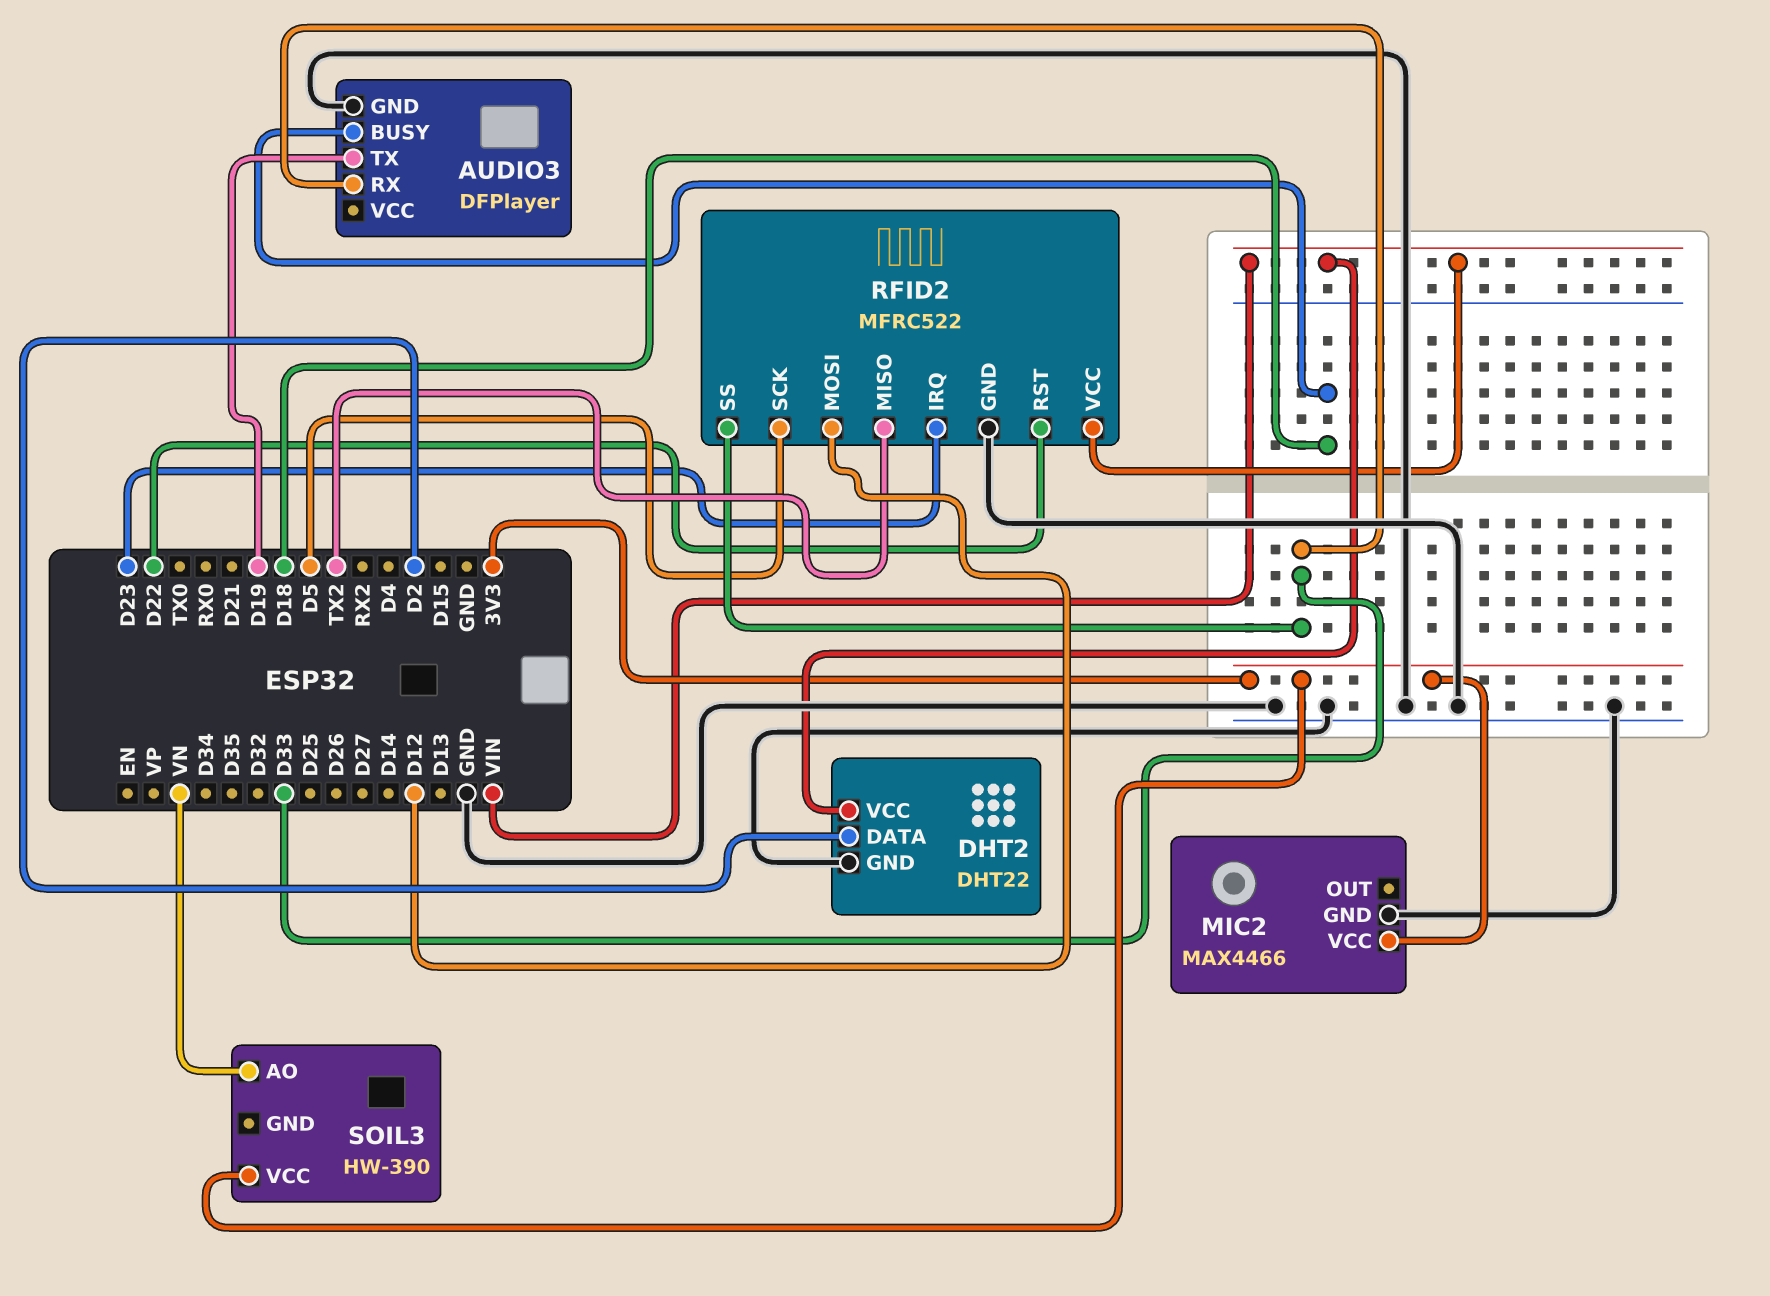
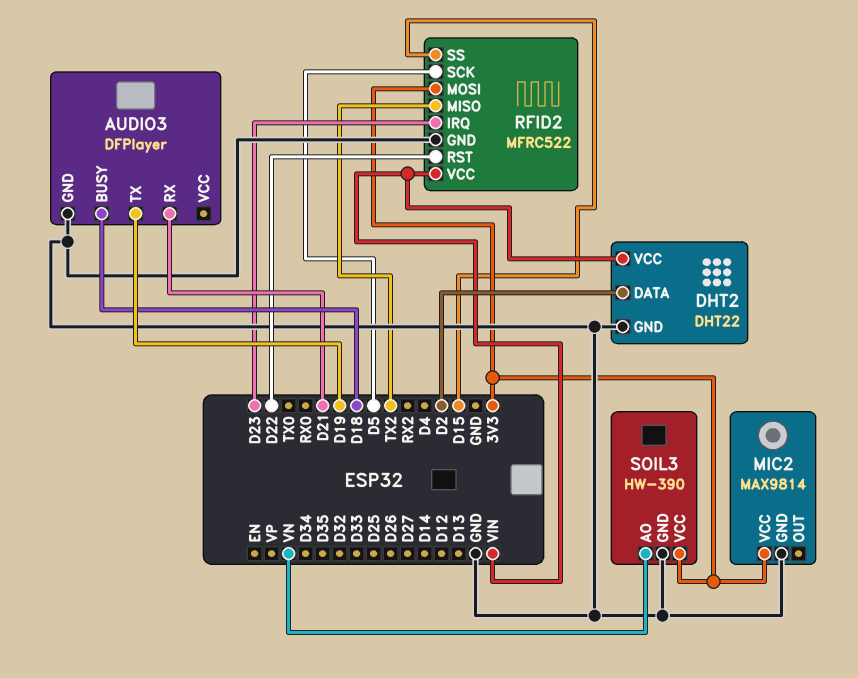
AUDIO3 pin RX: D33 -> D21
MIC2: MAX4466 -> MAX9814
RFID2 pin MOSI: D12 -> 3V3
RFID2 pin SS: D33 -> D15
SOIL3 pin GND: none -> GND

